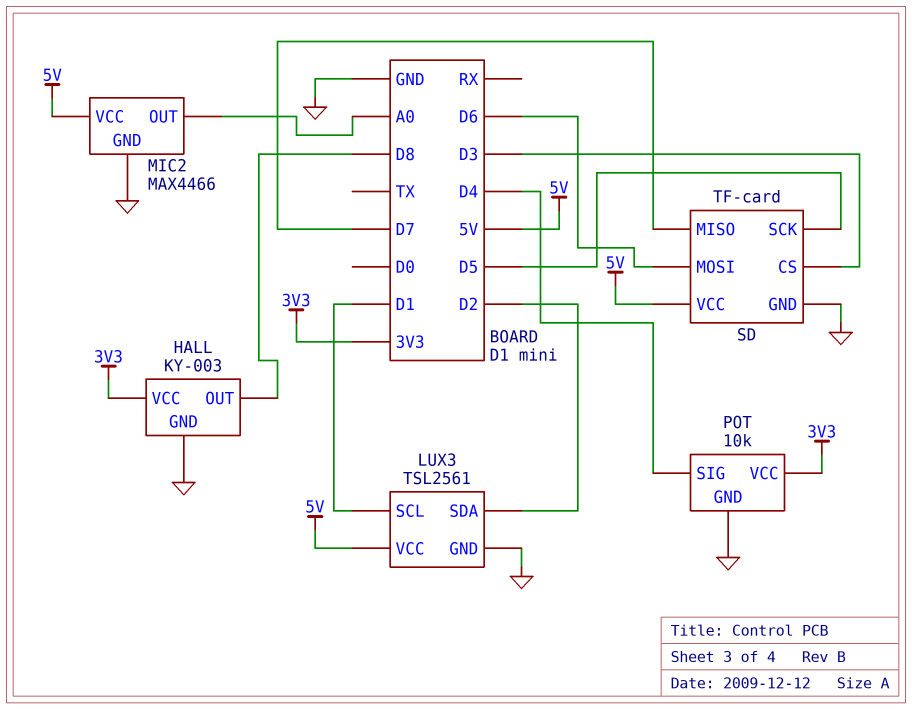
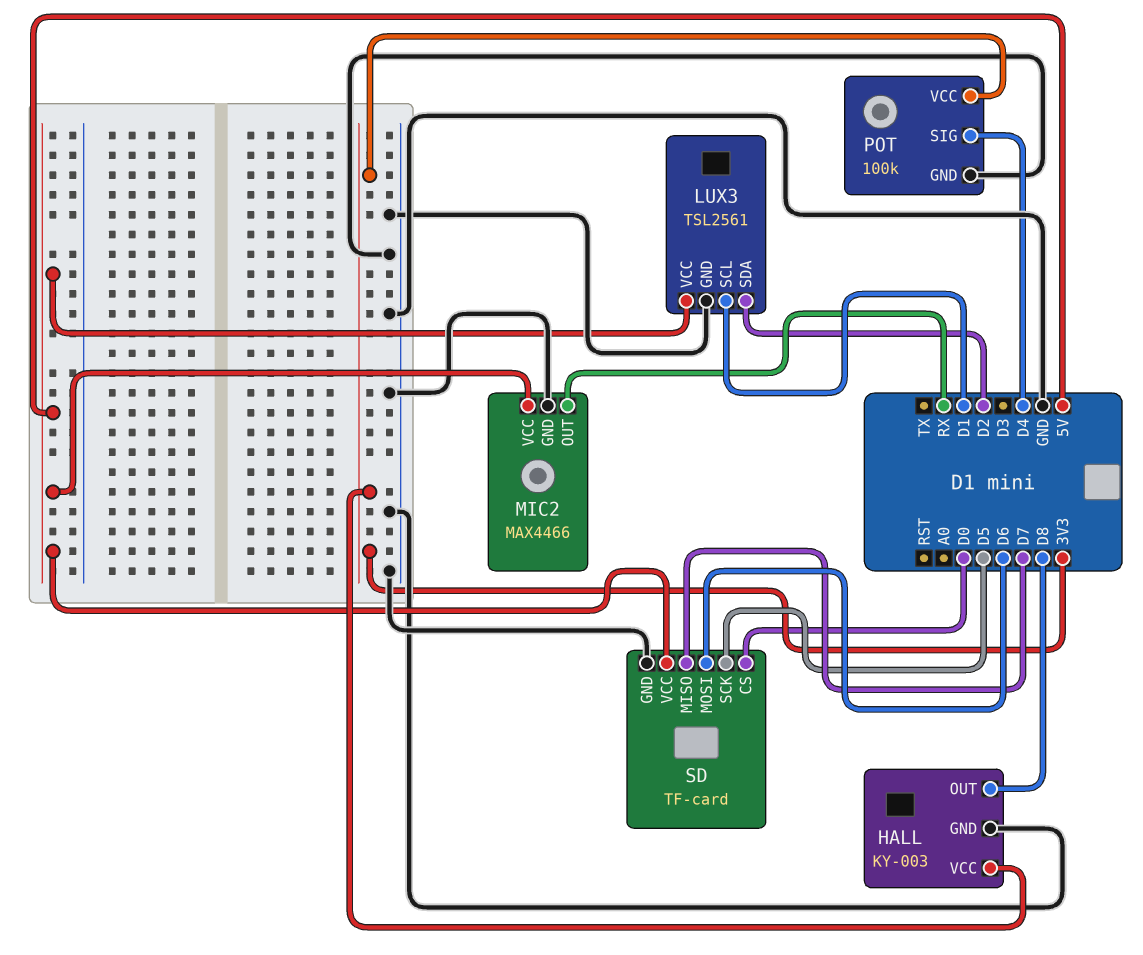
MIC2 pin OUT: A0 -> RX
POT: 10k -> 100k
SD pin CS: D3 -> D0

